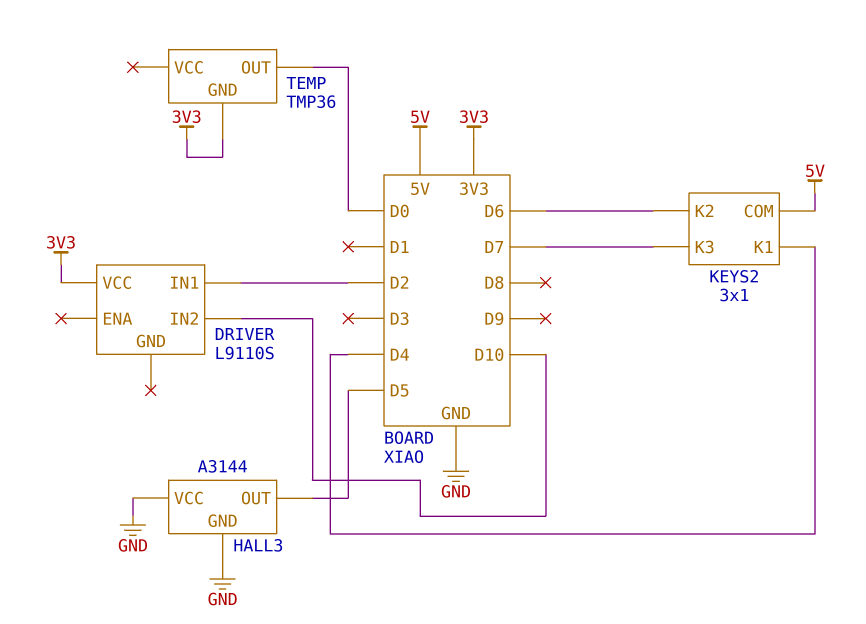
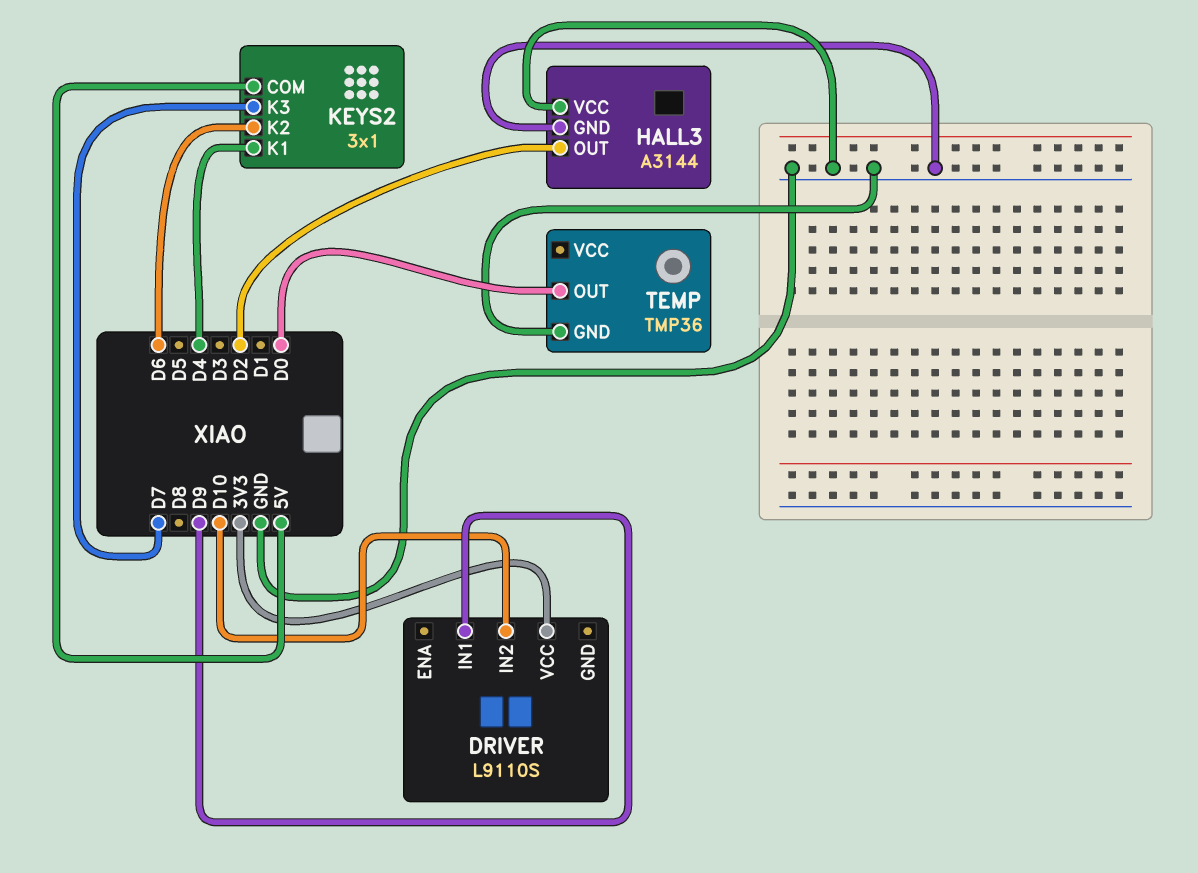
DRIVER pin IN1: D2 -> D9
HALL3 pin OUT: D5 -> D2
TEMP pin GND: 3V3 -> GND

